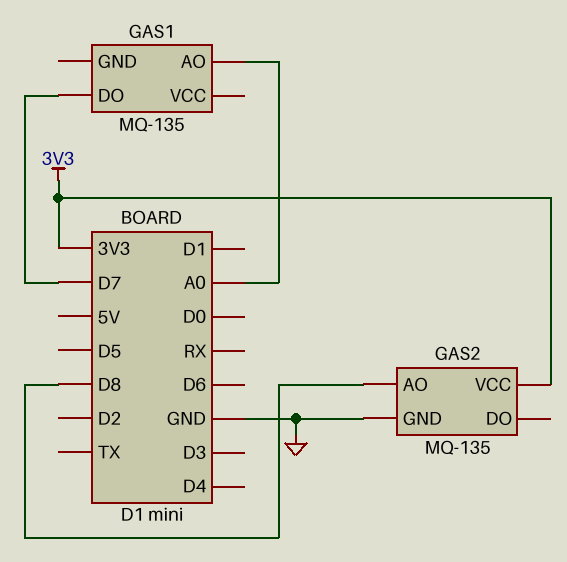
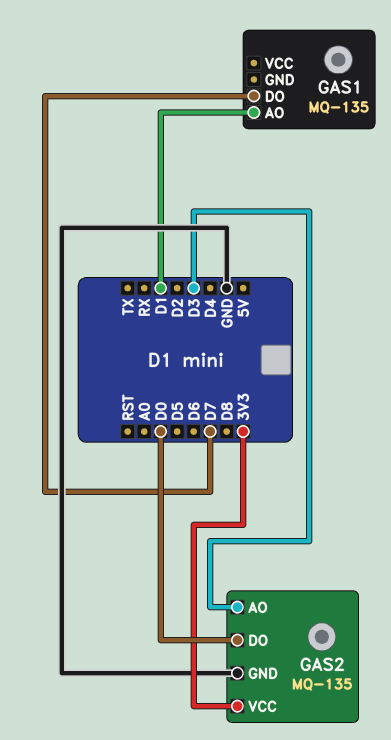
GAS1 pin AO: A0 -> D1
GAS2 pin AO: D8 -> D3
GAS2 pin DO: none -> D0

